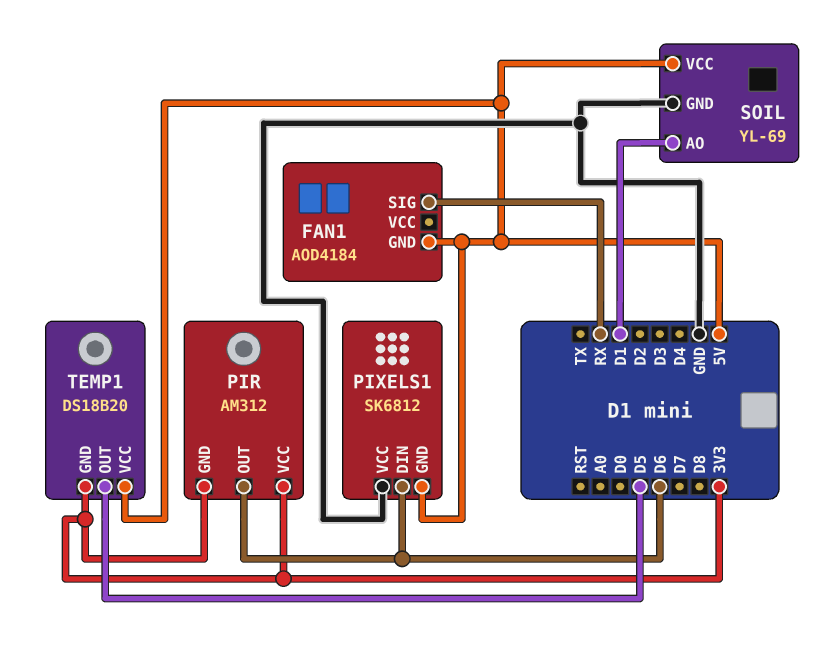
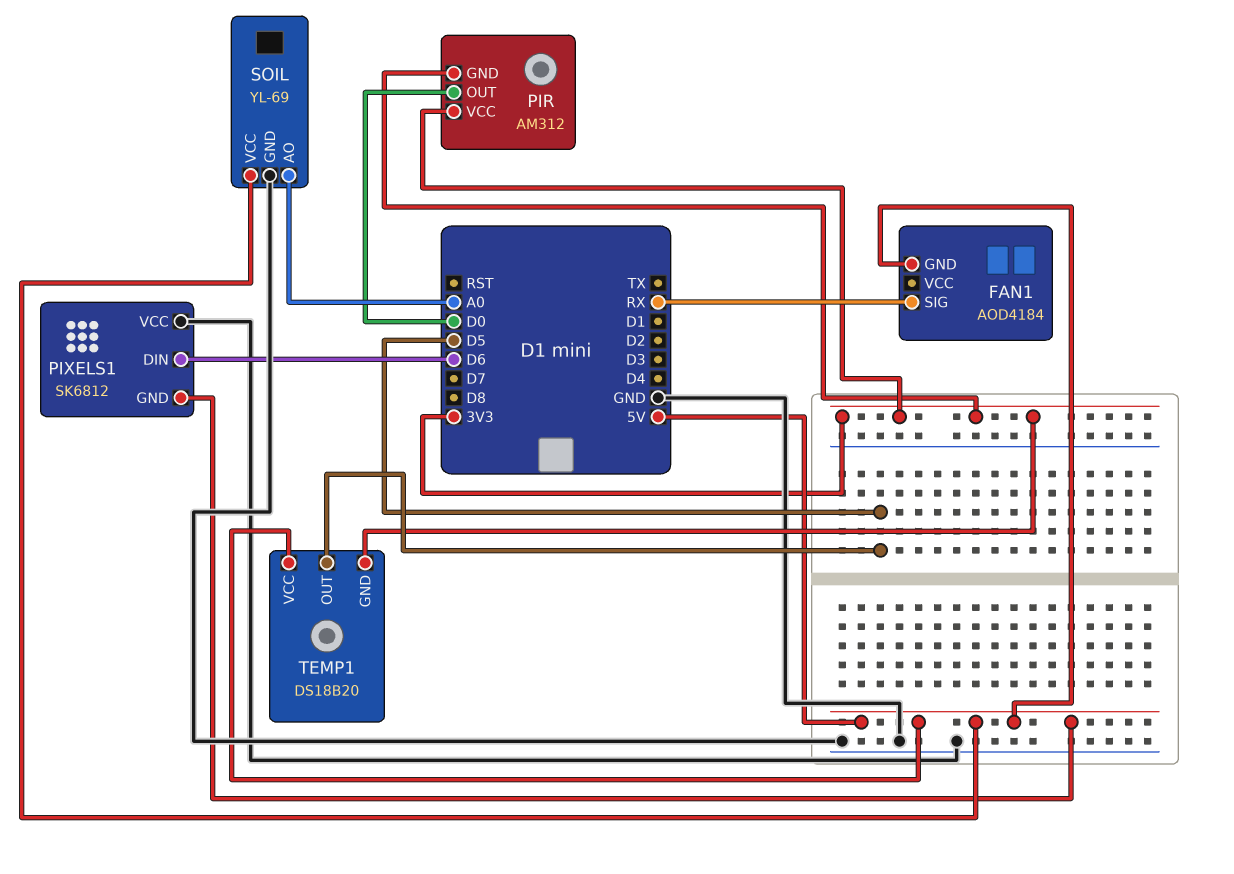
PIR pin OUT: D6 -> D0
SOIL pin AO: D1 -> A0

